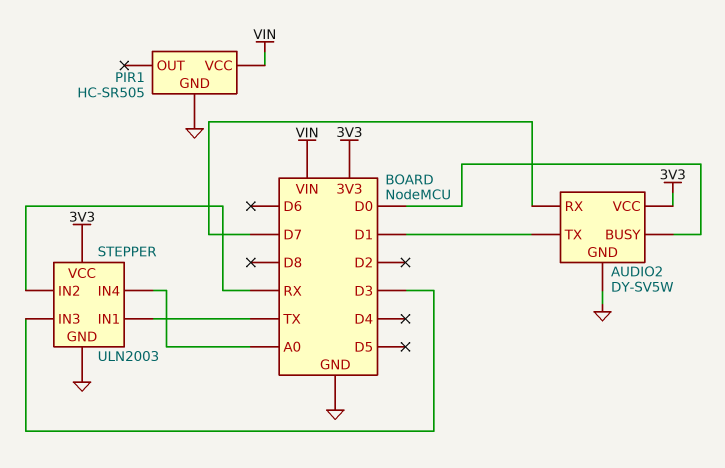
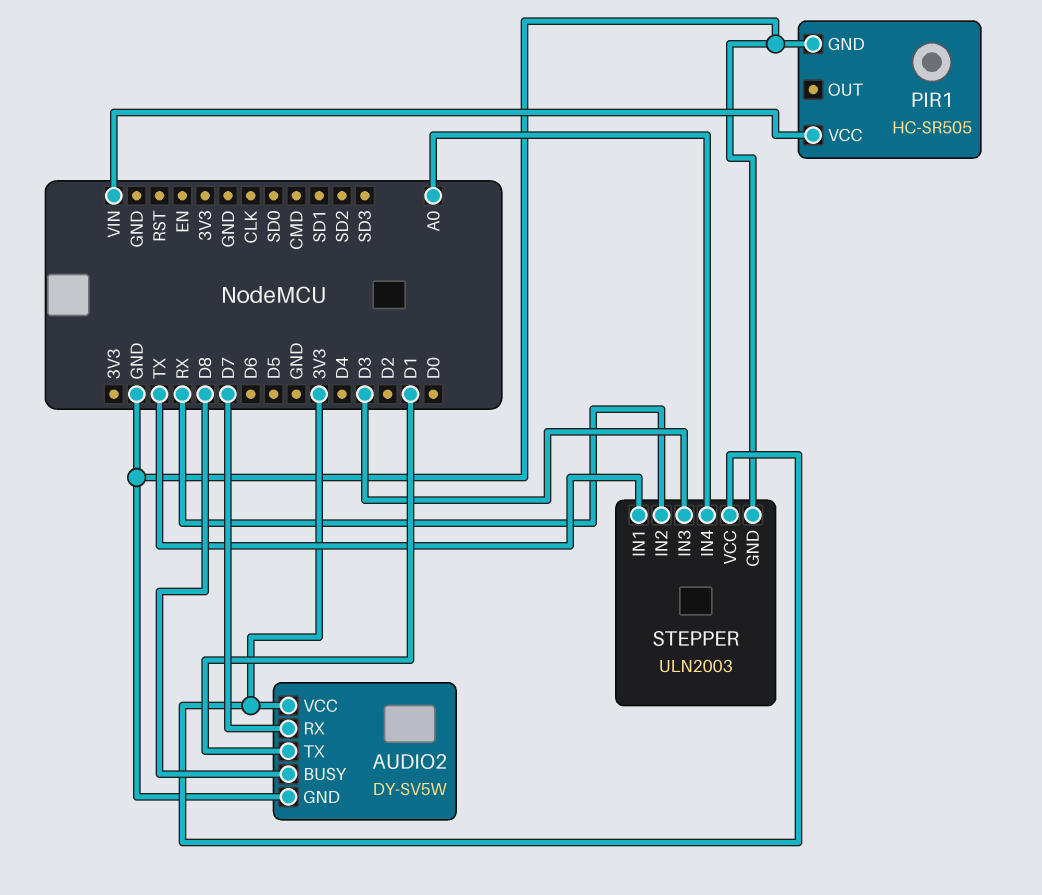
AUDIO2 pin BUSY: D0 -> D8

